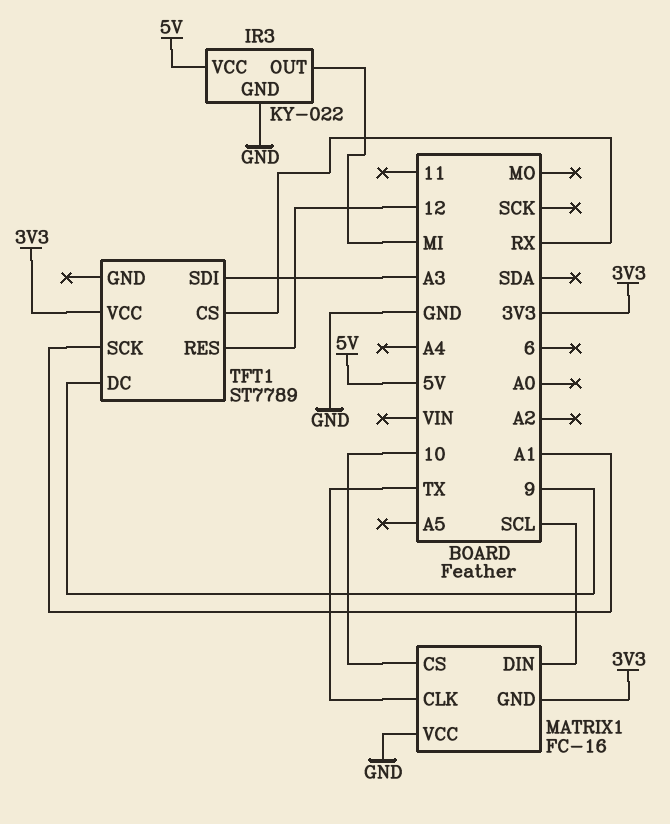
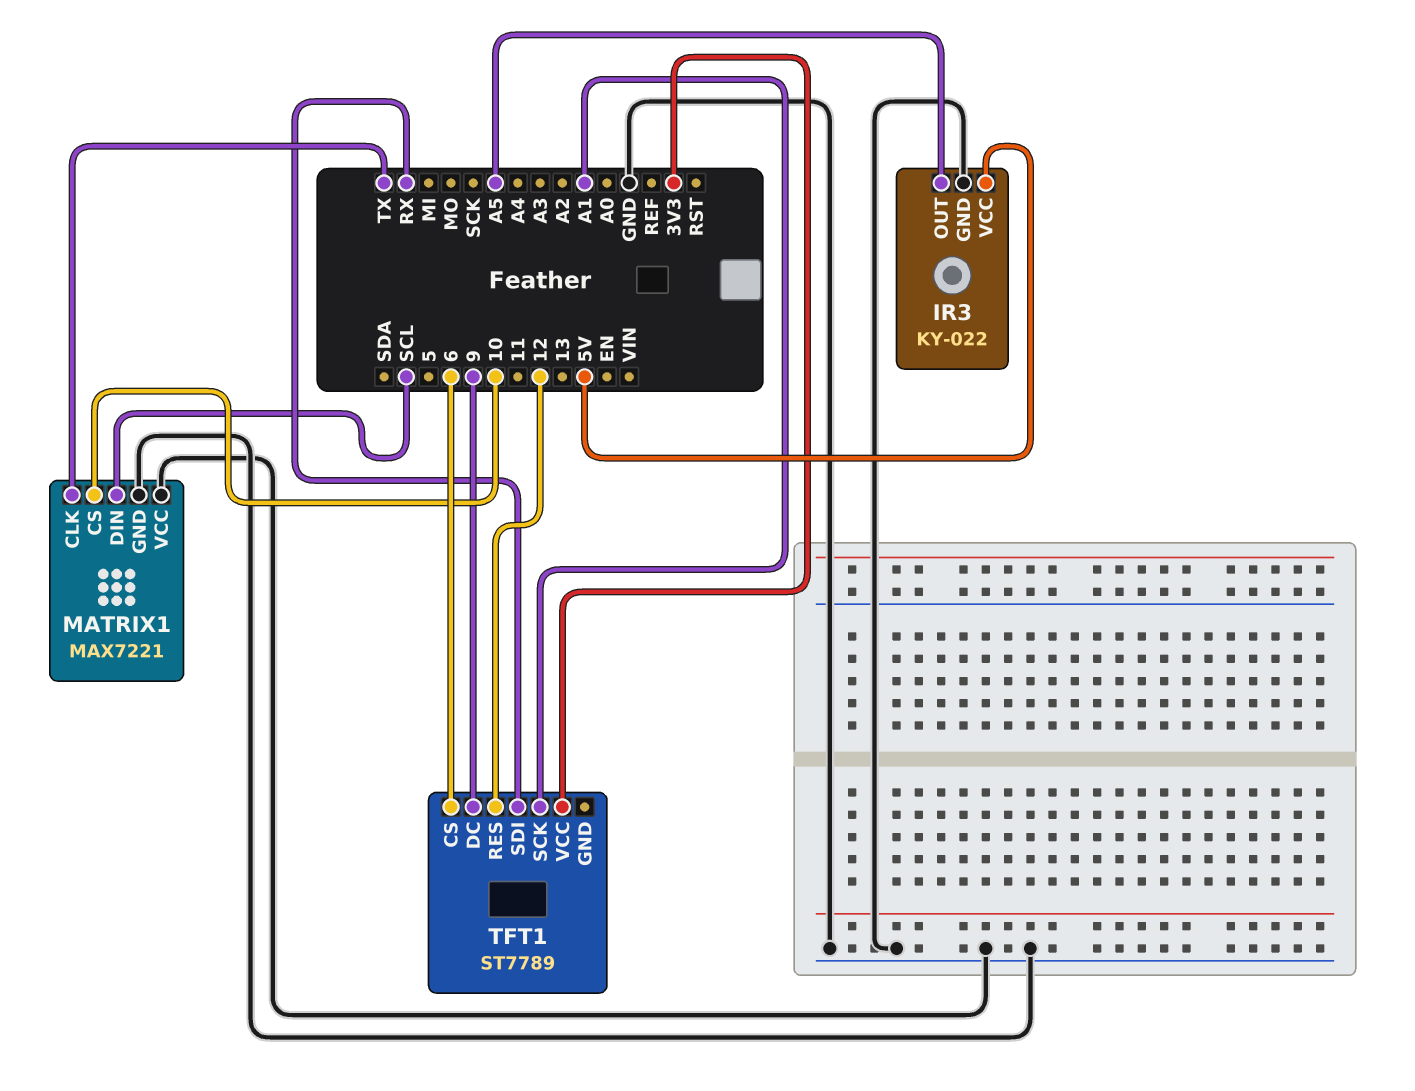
IR3 pin OUT: MI -> A5
MATRIX1: FC-16 -> MAX7221
MATRIX1 pin GND: 3V3 -> GND
TFT1 pin CS: RX -> 6
TFT1 pin SDI: A3 -> RX

